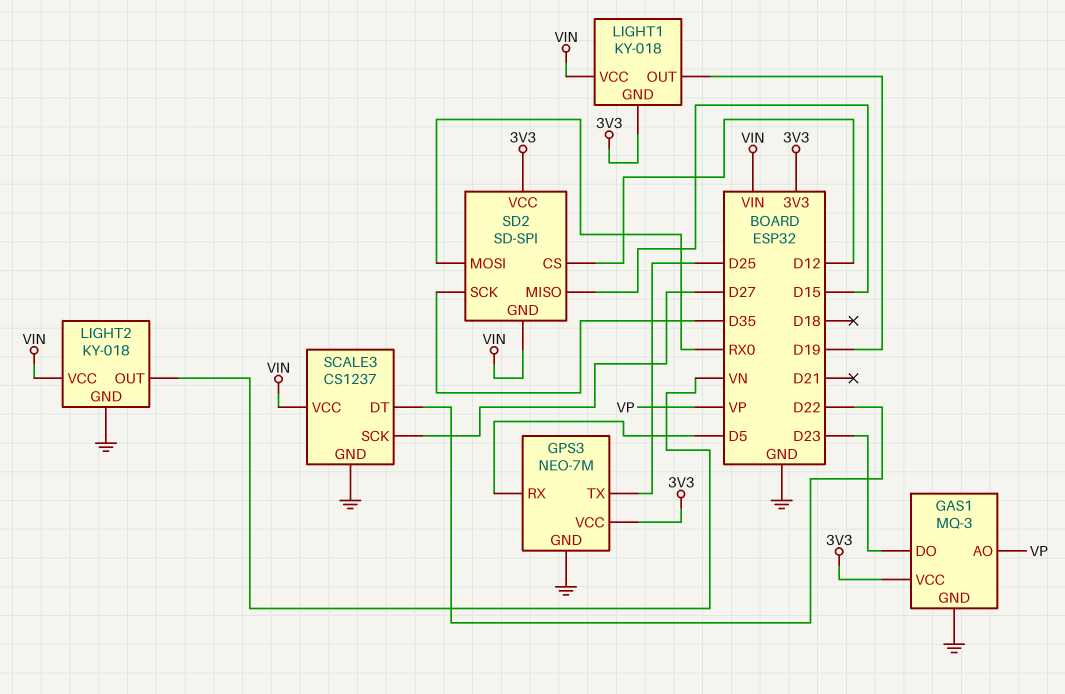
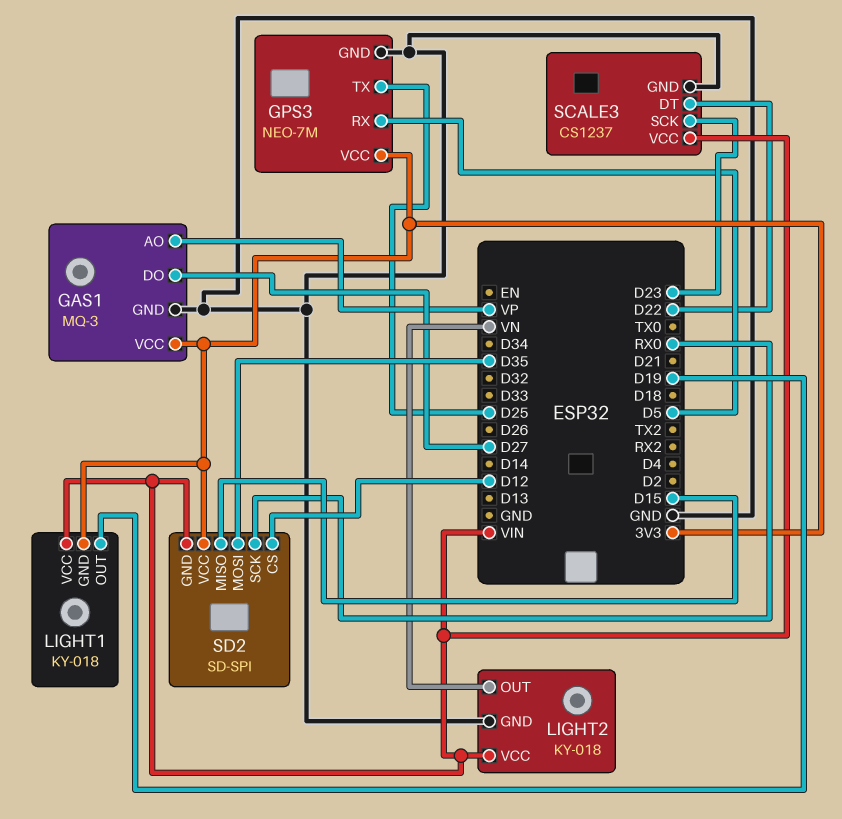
GAS1 pin DO: D23 -> D27
SCALE3 pin SCK: D27 -> D23
SD2 pin MOSI: RX0 -> D35
SD2 pin SCK: D35 -> RX0

